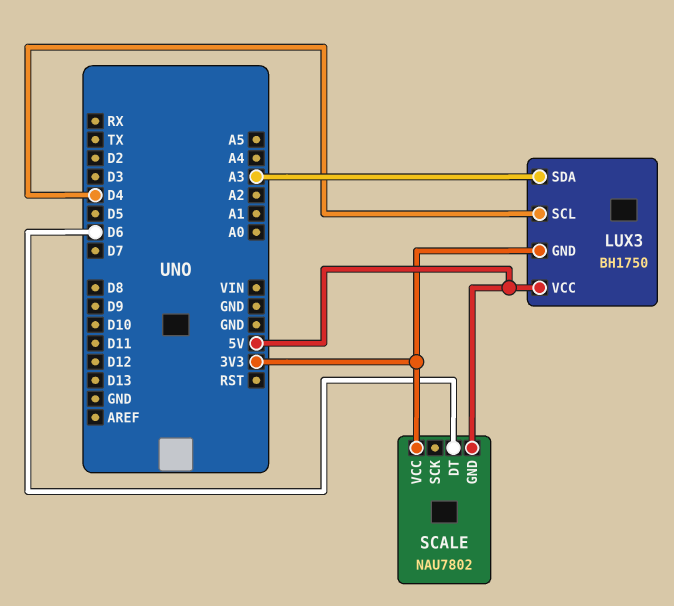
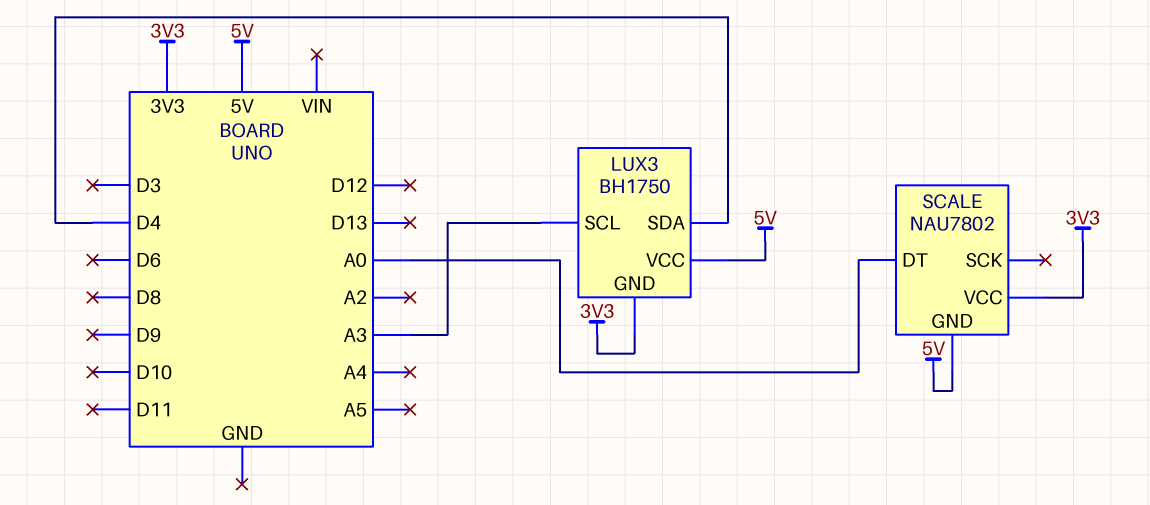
LUX3 pin SCL: D4 -> A3
LUX3 pin SDA: A3 -> D4
SCALE pin DT: D6 -> A0

